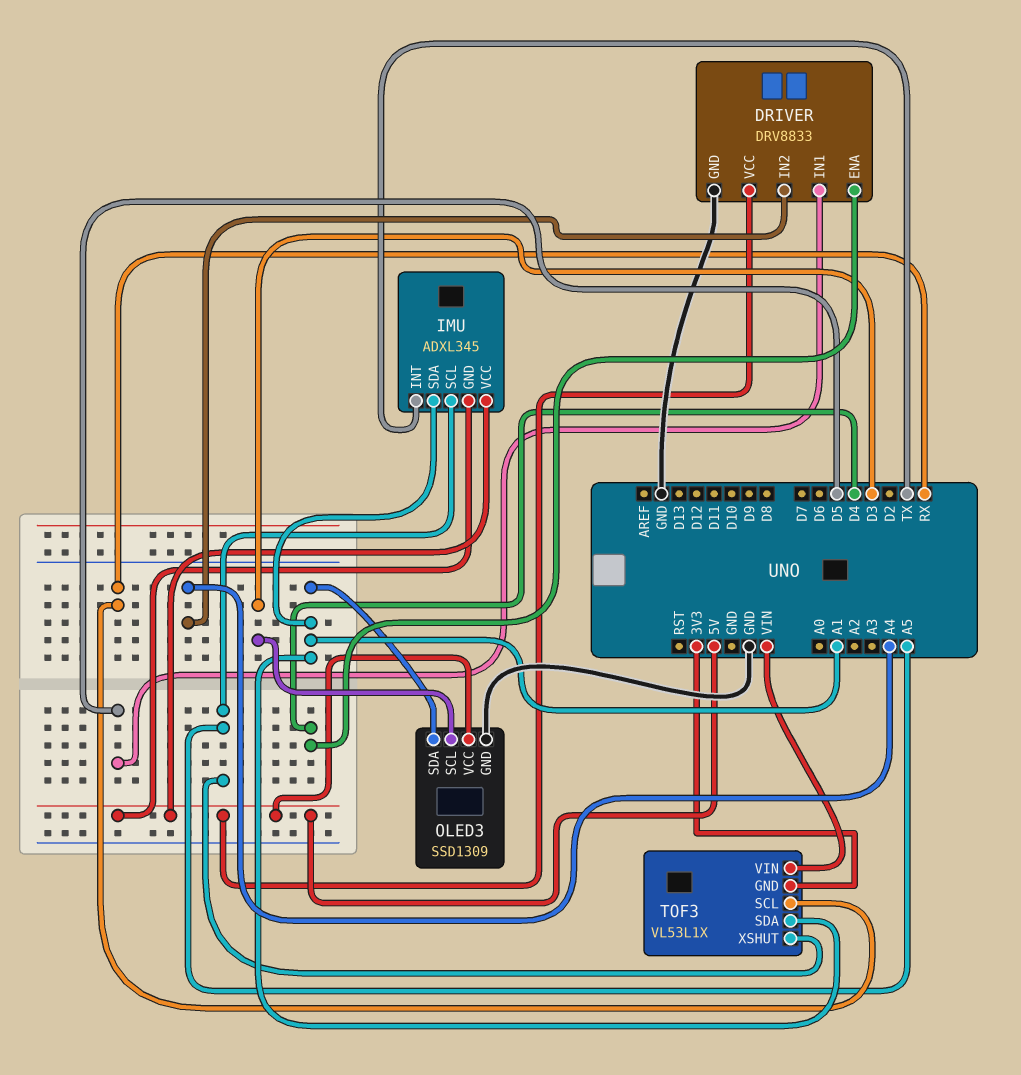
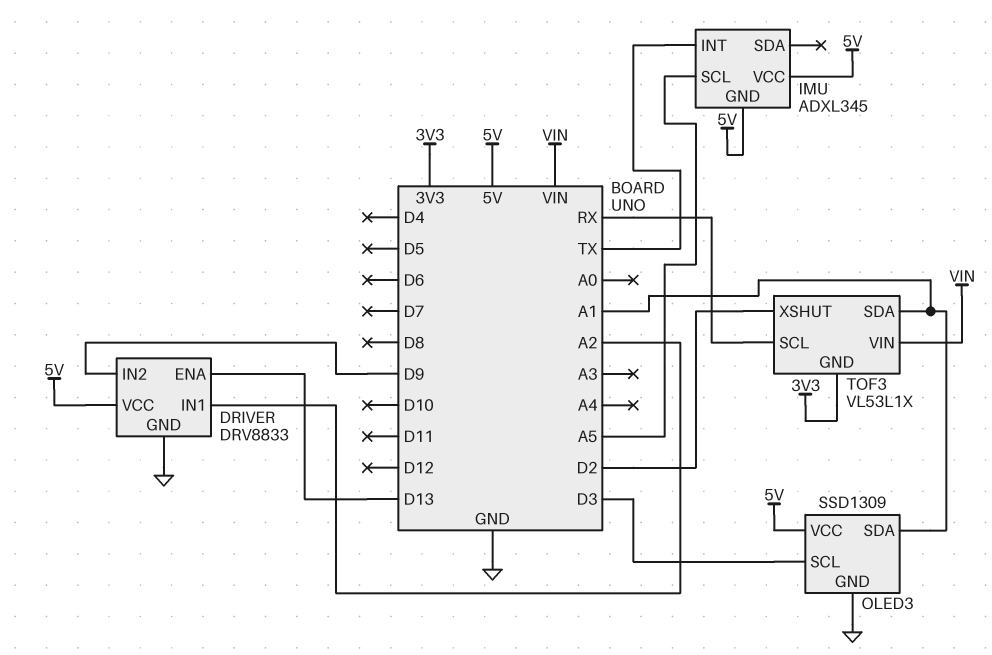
DRIVER pin ENA: D4 -> D13
DRIVER pin IN1: D5 -> A2
DRIVER pin IN2: A4 -> D9
IMU pin SDA: A1 -> none
TOF3 pin XSHUT: A5 -> D2

